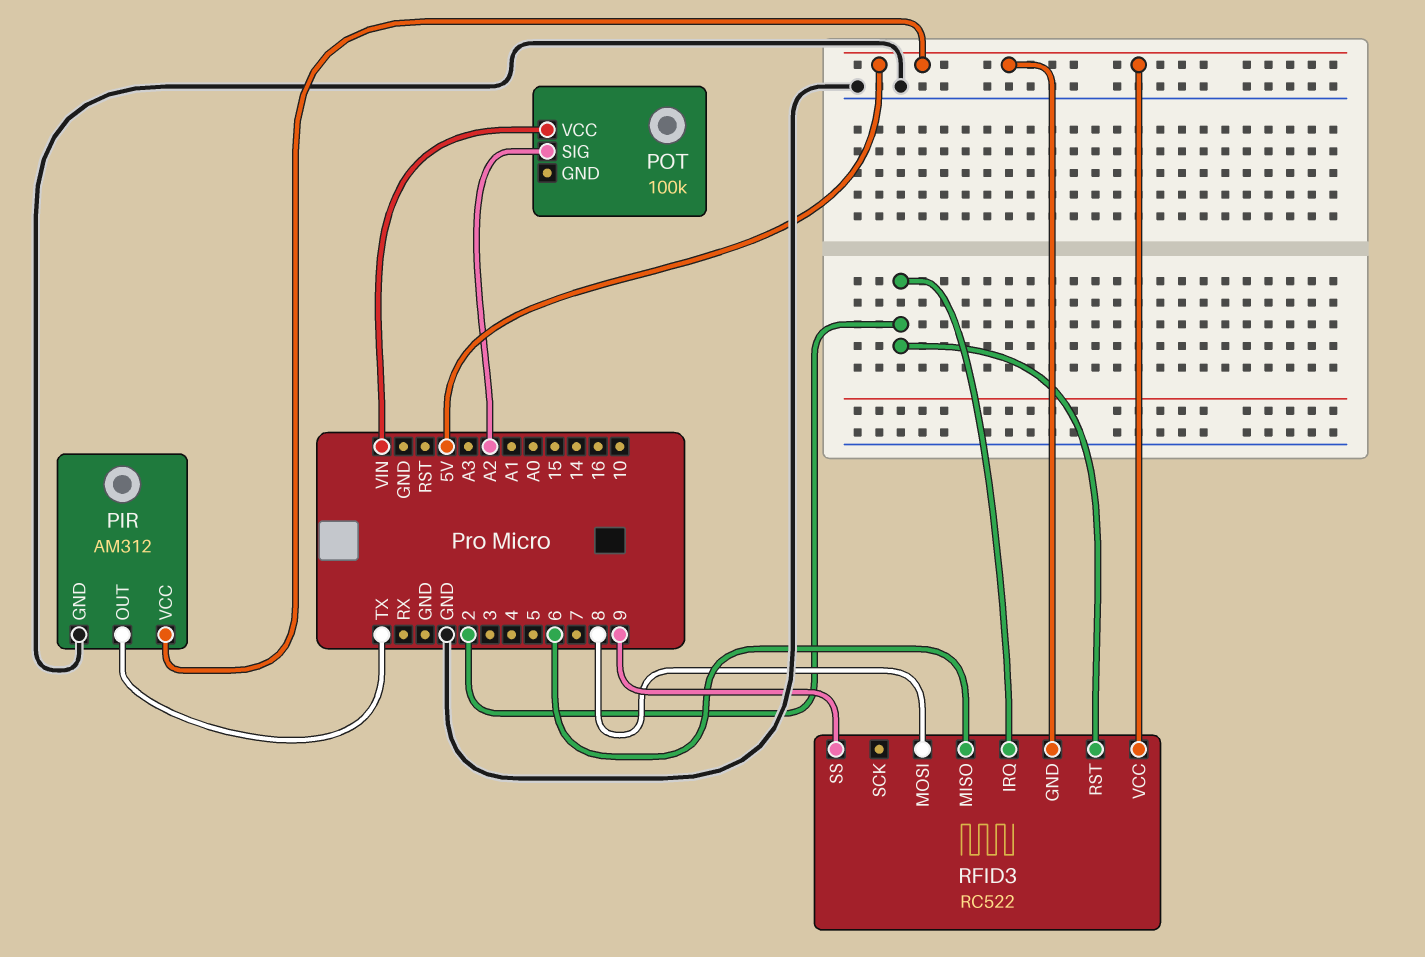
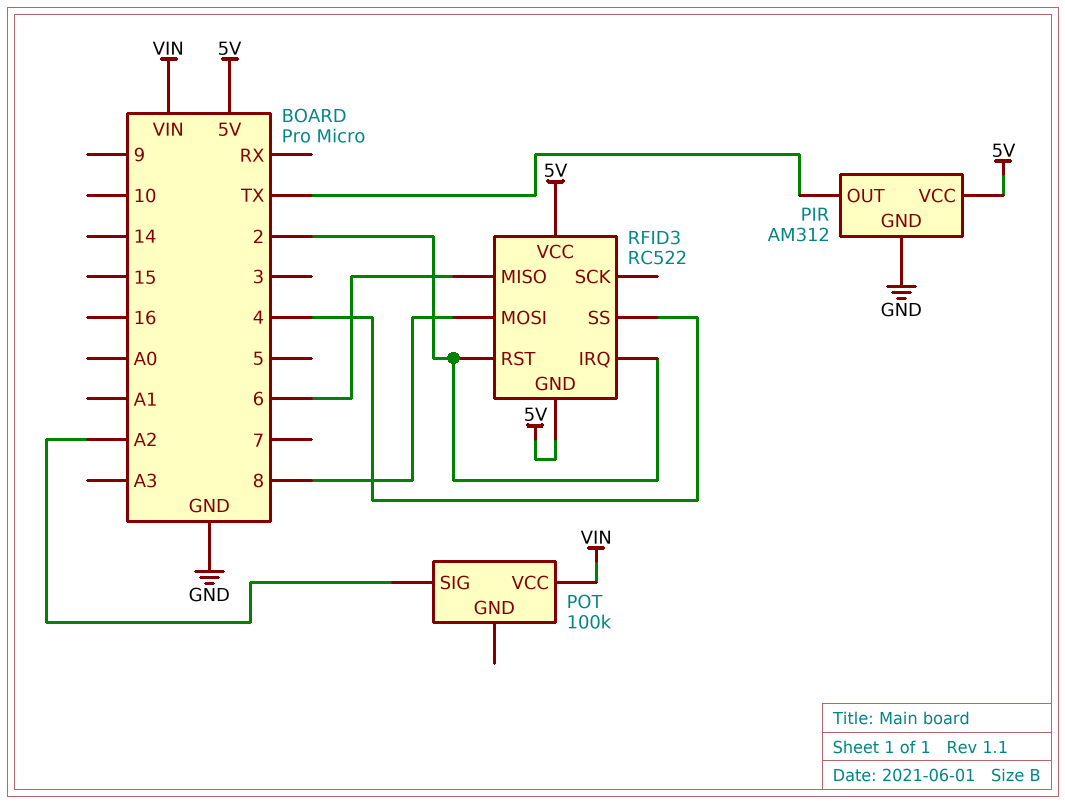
RFID3 pin SS: 9 -> 4

